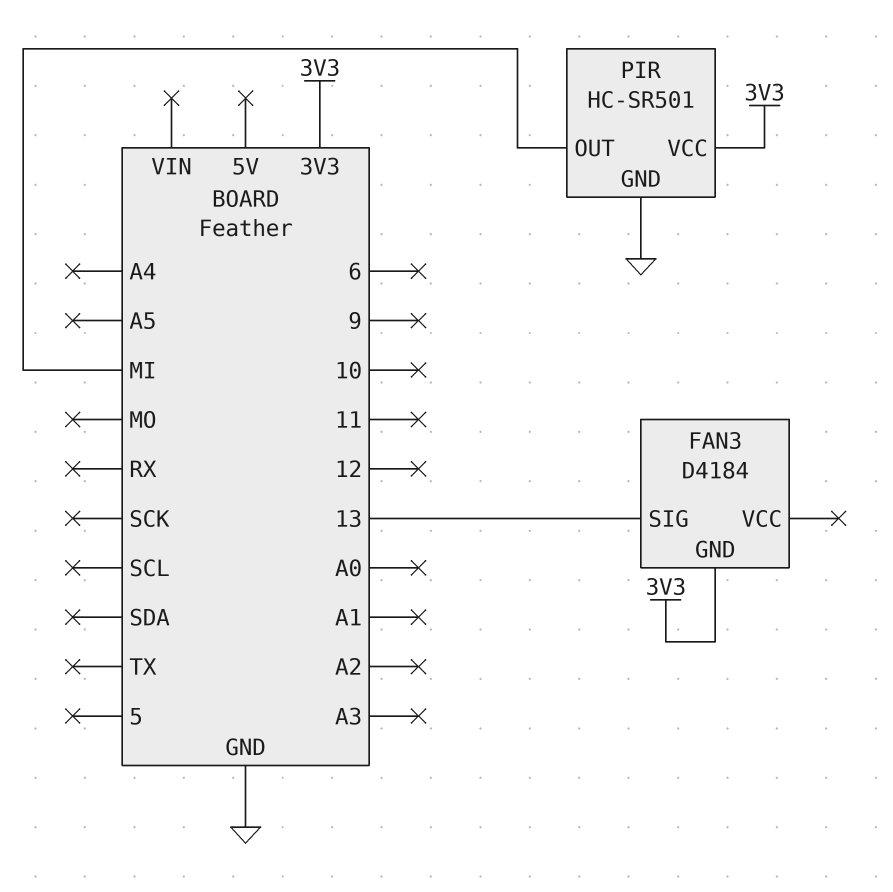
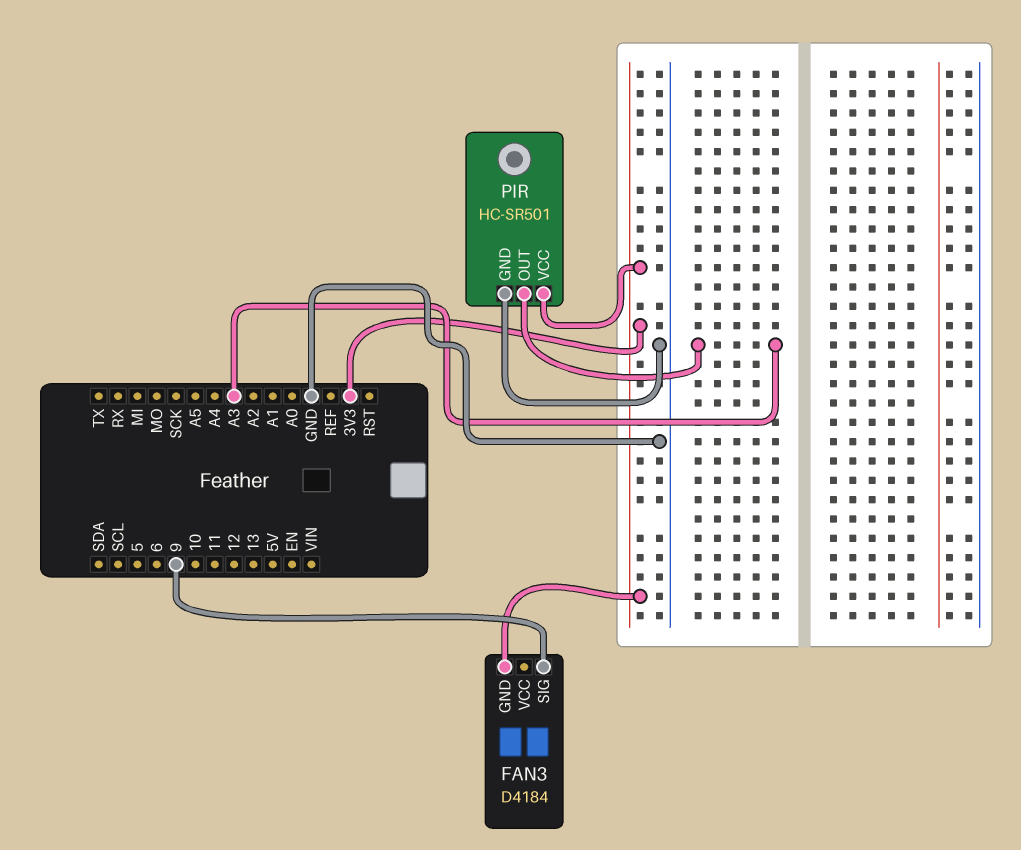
FAN3 pin SIG: 13 -> 9
PIR pin OUT: MI -> A3

